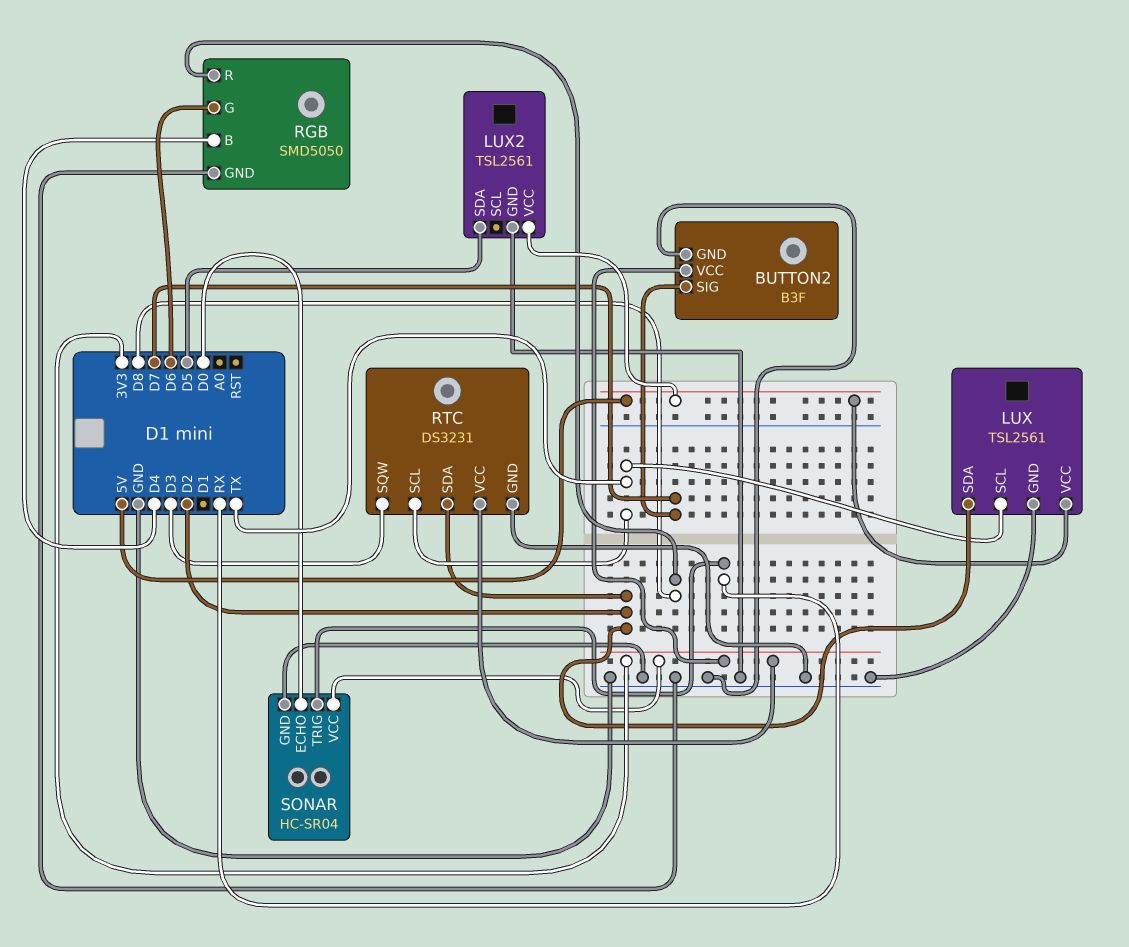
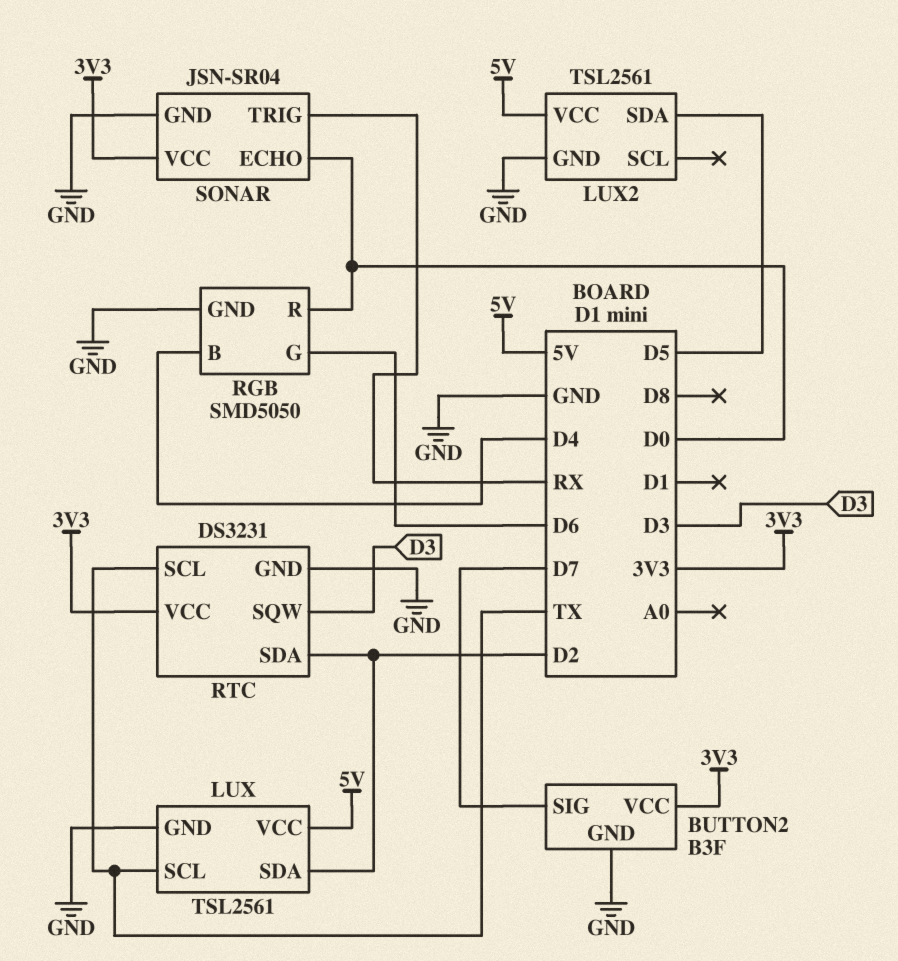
RGB pin R: D8 -> D0
SONAR: HC-SR04 -> JSN-SR04

